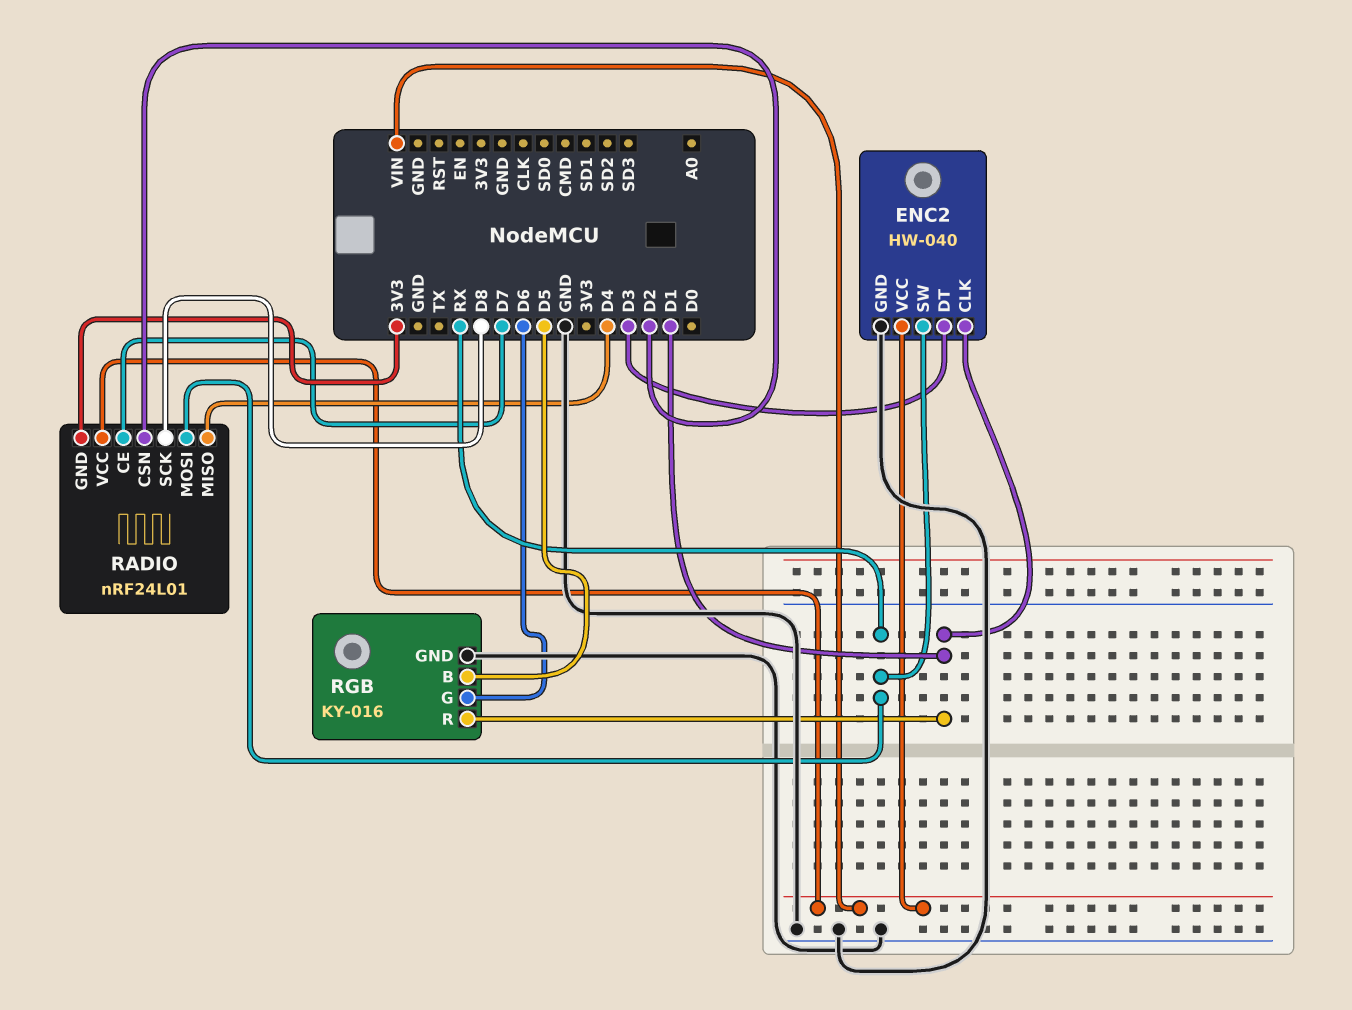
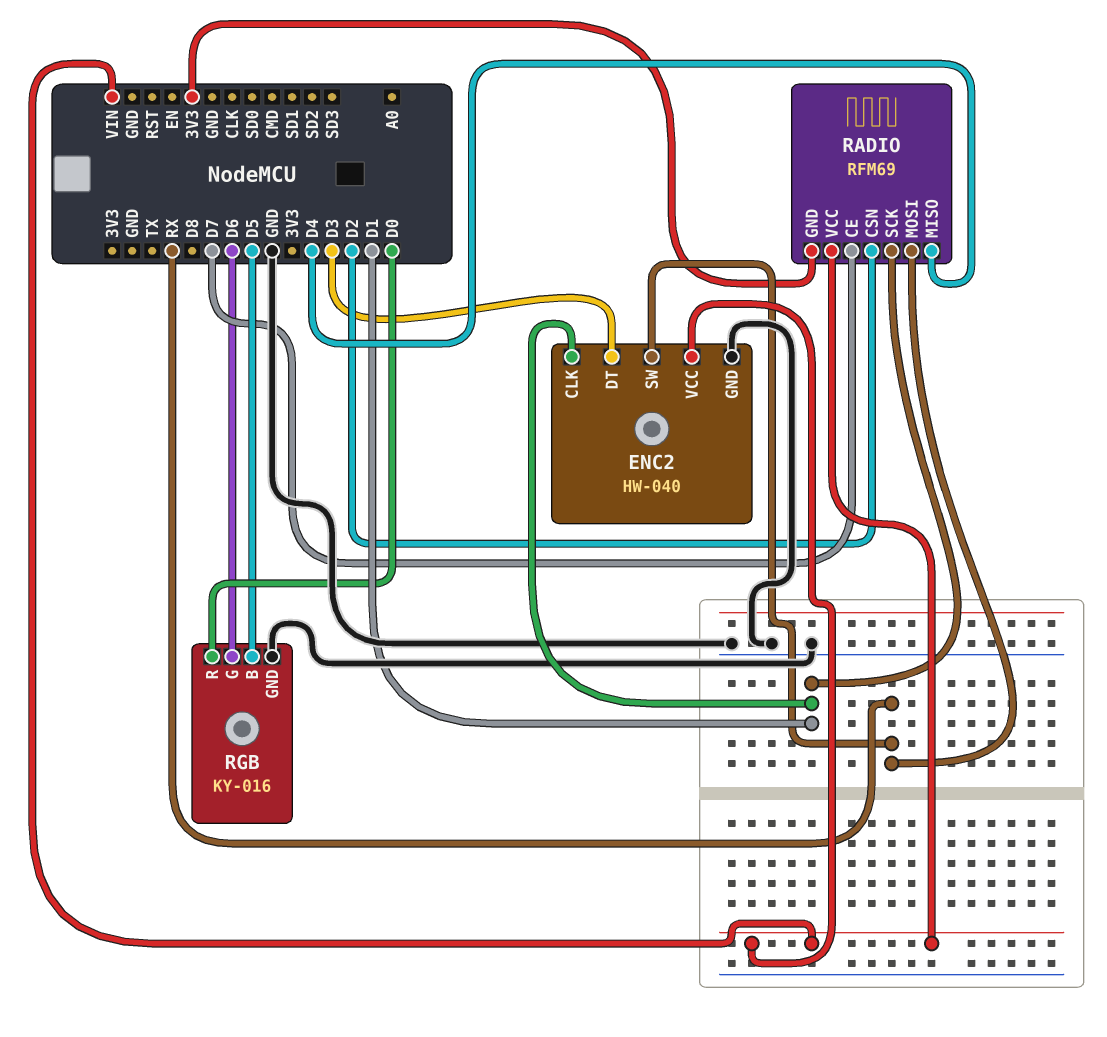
RADIO: nRF24L01 -> RFM69
RADIO pin SCK: D8 -> D1
RGB pin R: D1 -> D0

